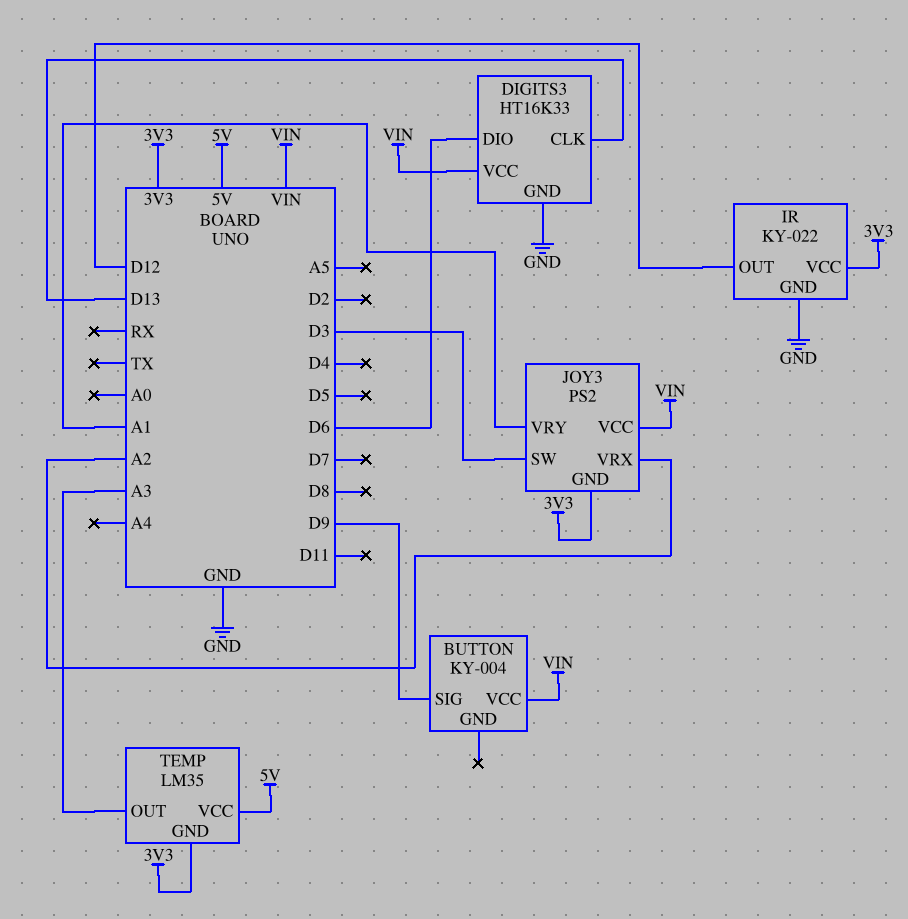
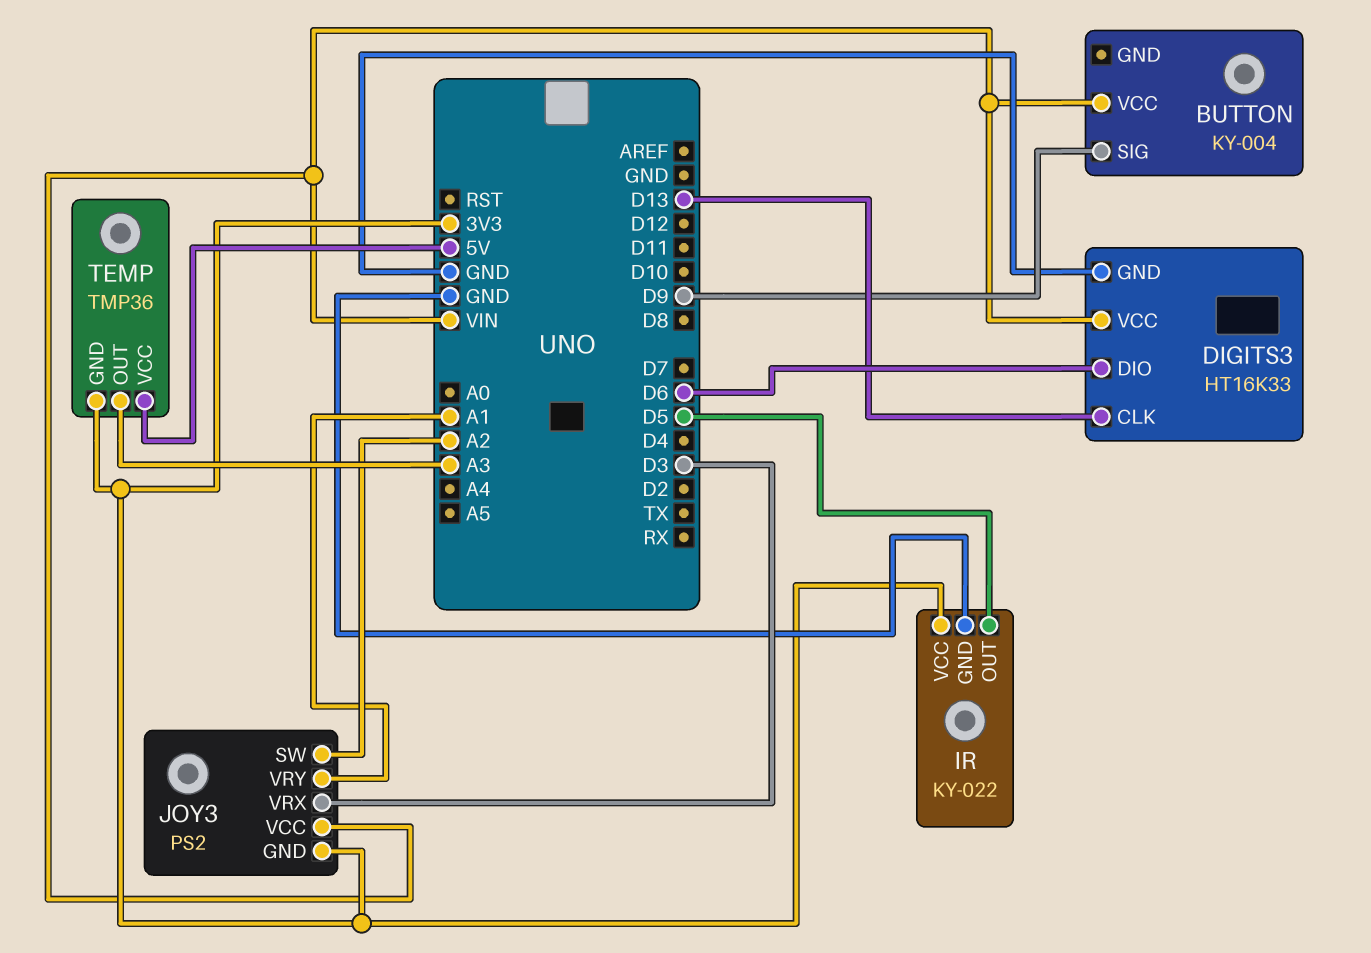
IR pin OUT: D12 -> D5
JOY3 pin SW: D3 -> A2
JOY3 pin VRX: A2 -> D3
TEMP: LM35 -> TMP36

